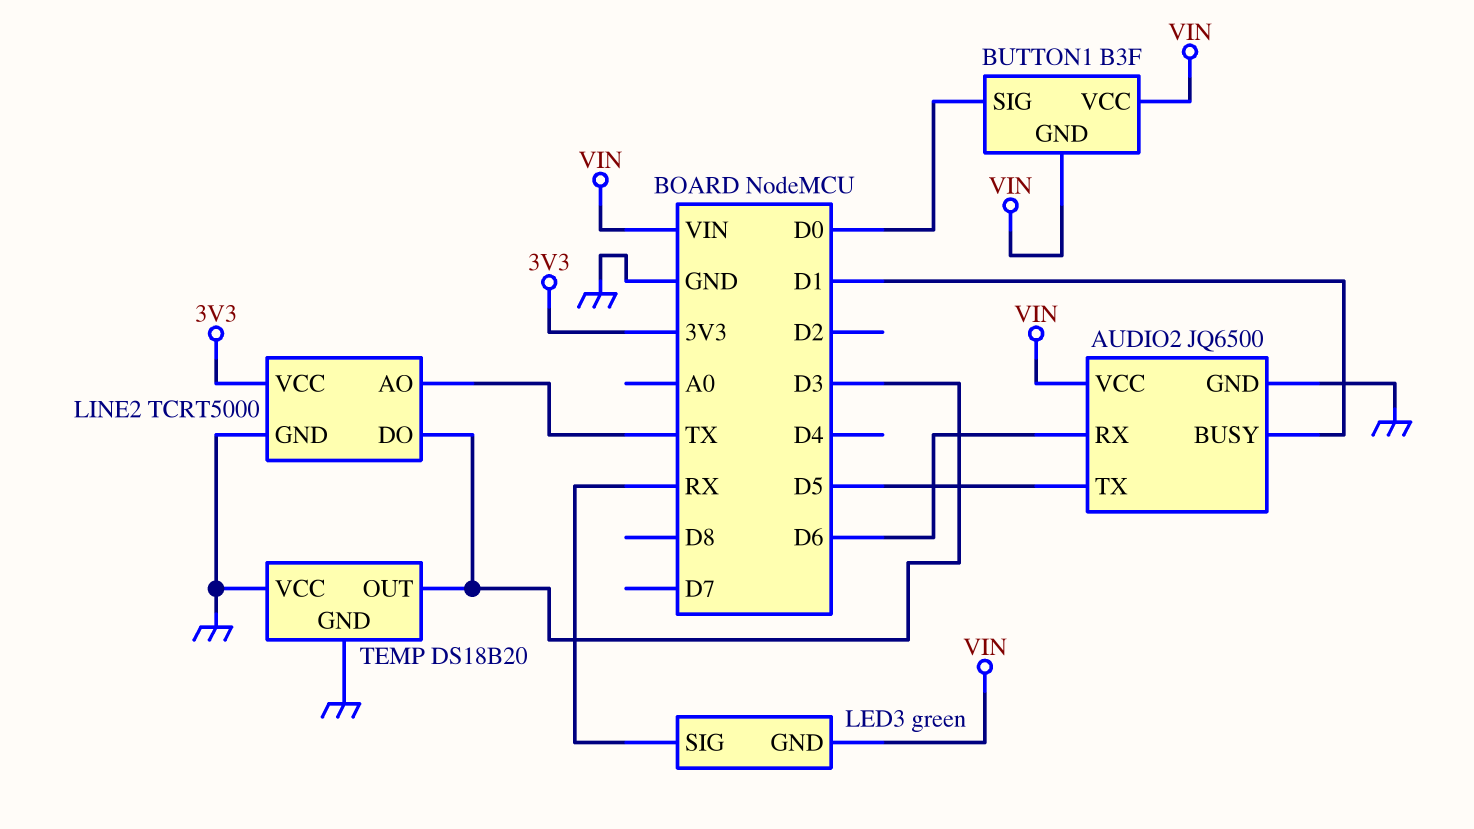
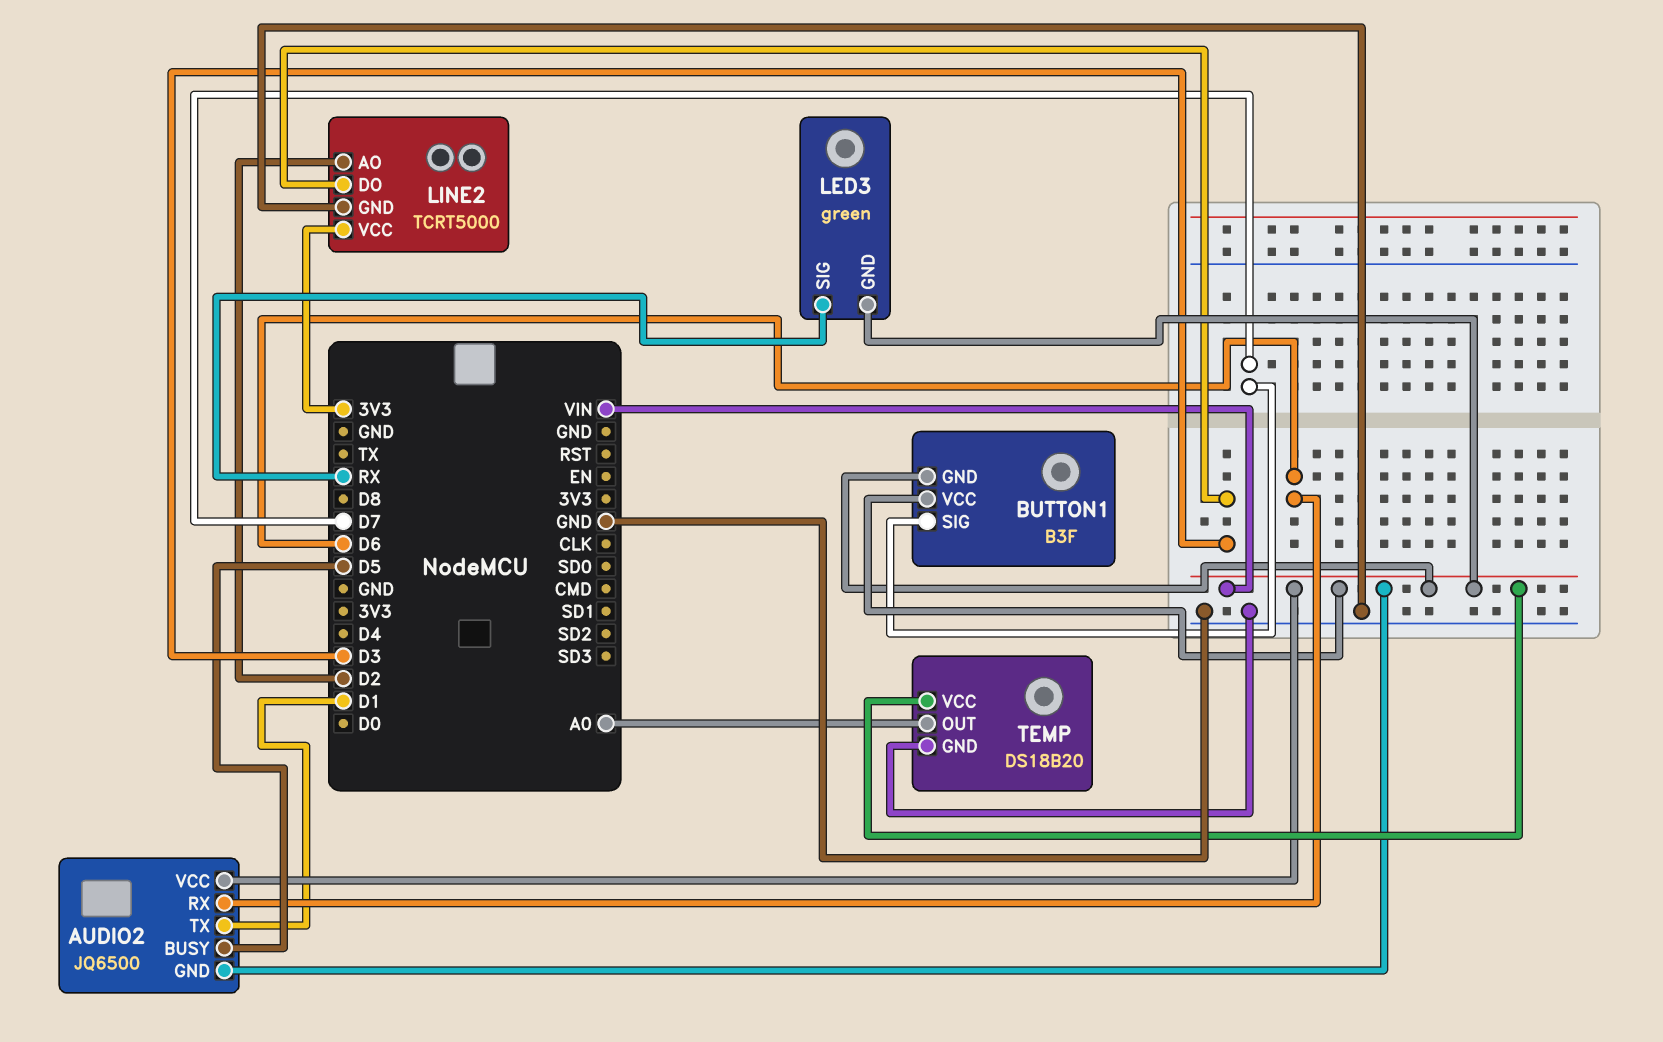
AUDIO2 pin BUSY: D1 -> D5
AUDIO2 pin GND: GND -> VIN
AUDIO2 pin TX: D5 -> D1
BUTTON1 pin SIG: D0 -> D7
LINE2 pin AO: TX -> D2
TEMP pin OUT: D3 -> A0
TEMP pin VCC: GND -> VIN

